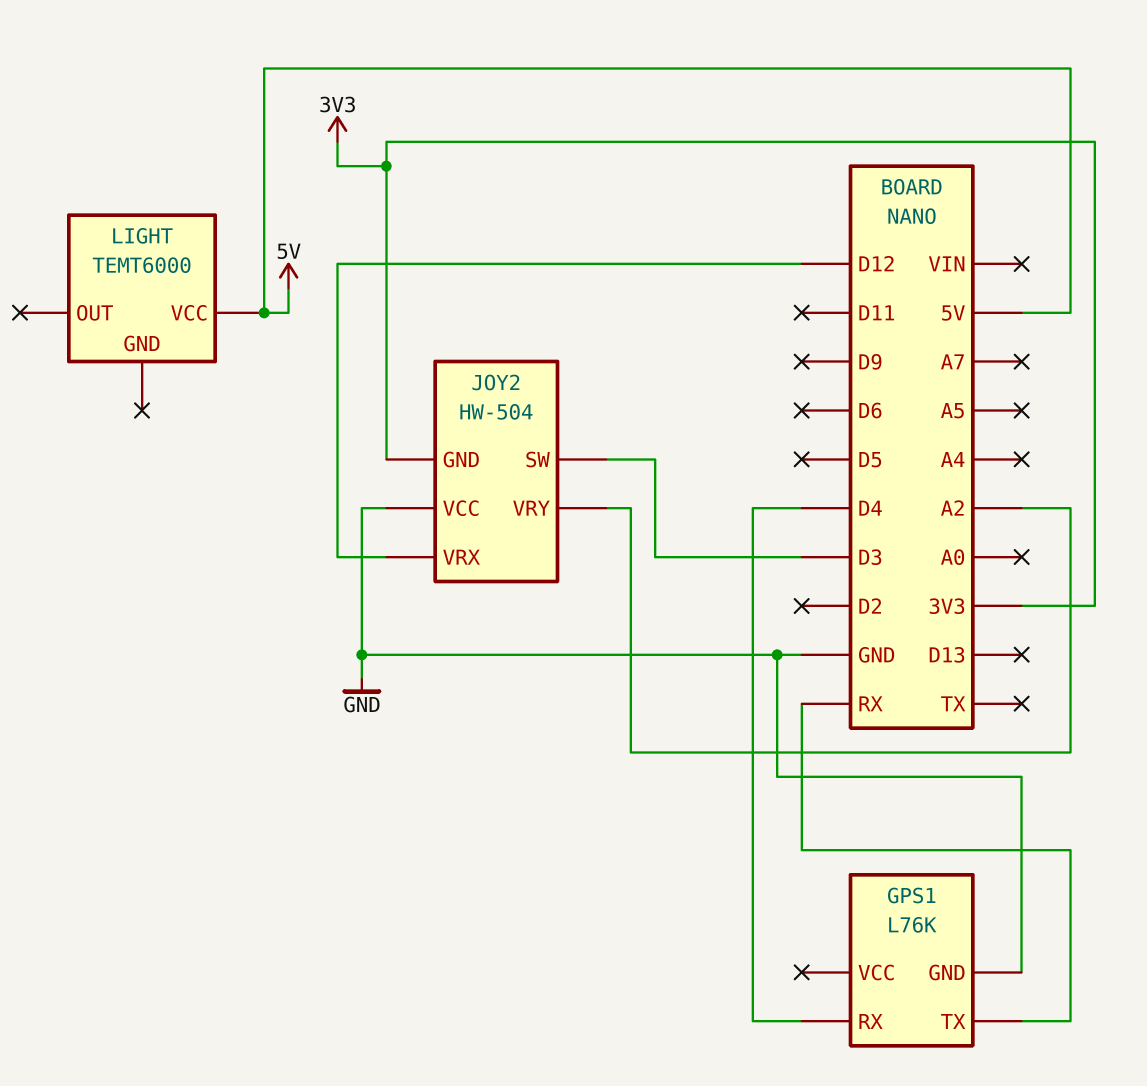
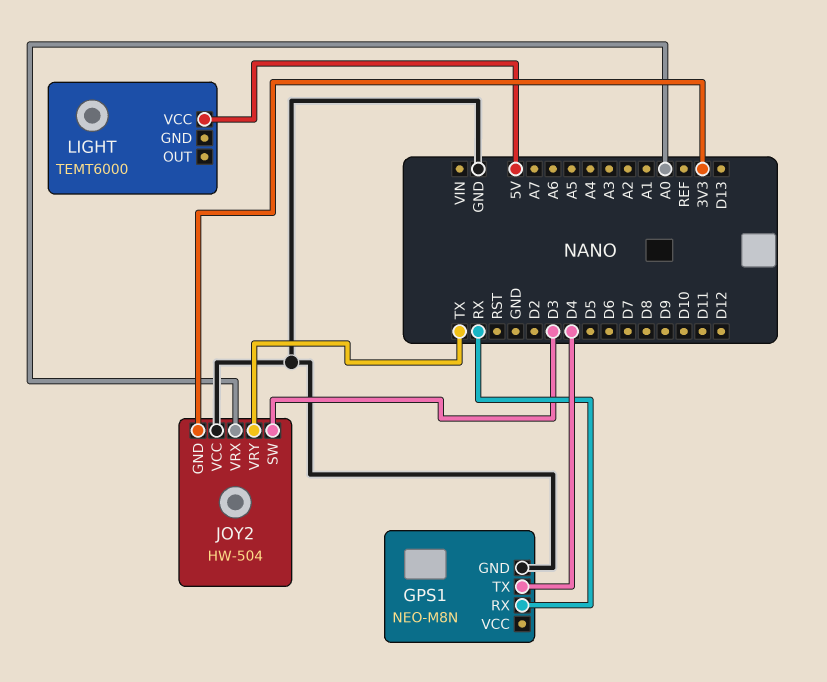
GPS1: L76K -> NEO-M8N
GPS1 pin RX: D4 -> RX
GPS1 pin TX: RX -> D4
JOY2 pin VRX: D12 -> A0
JOY2 pin VRY: A2 -> TX

